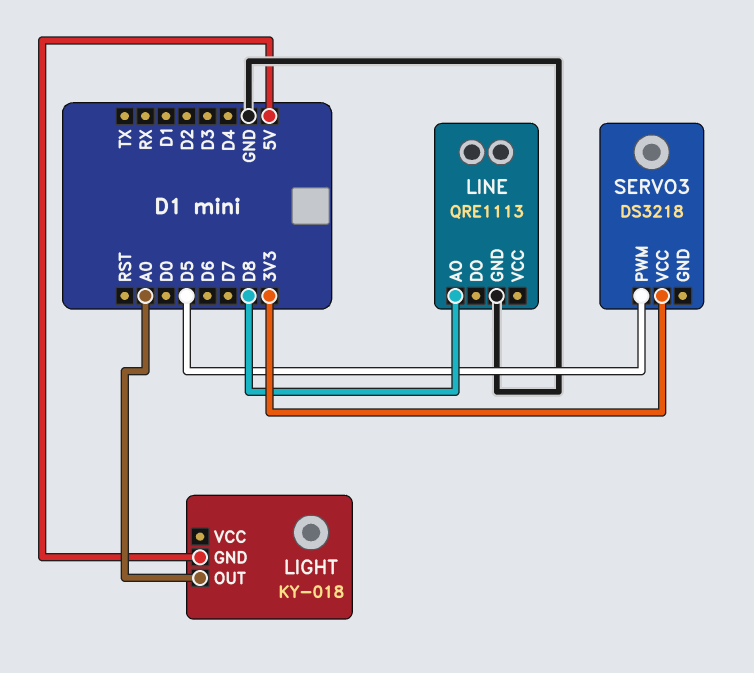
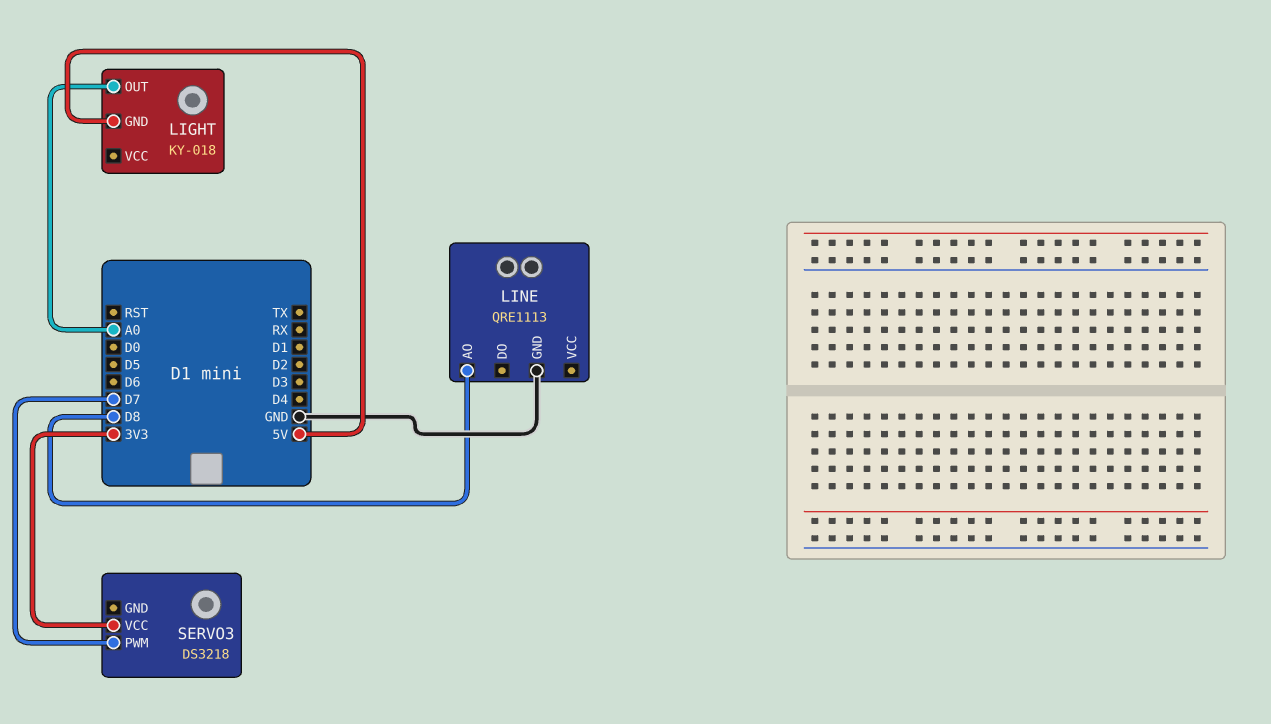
SERVO3 pin PWM: D5 -> D7

